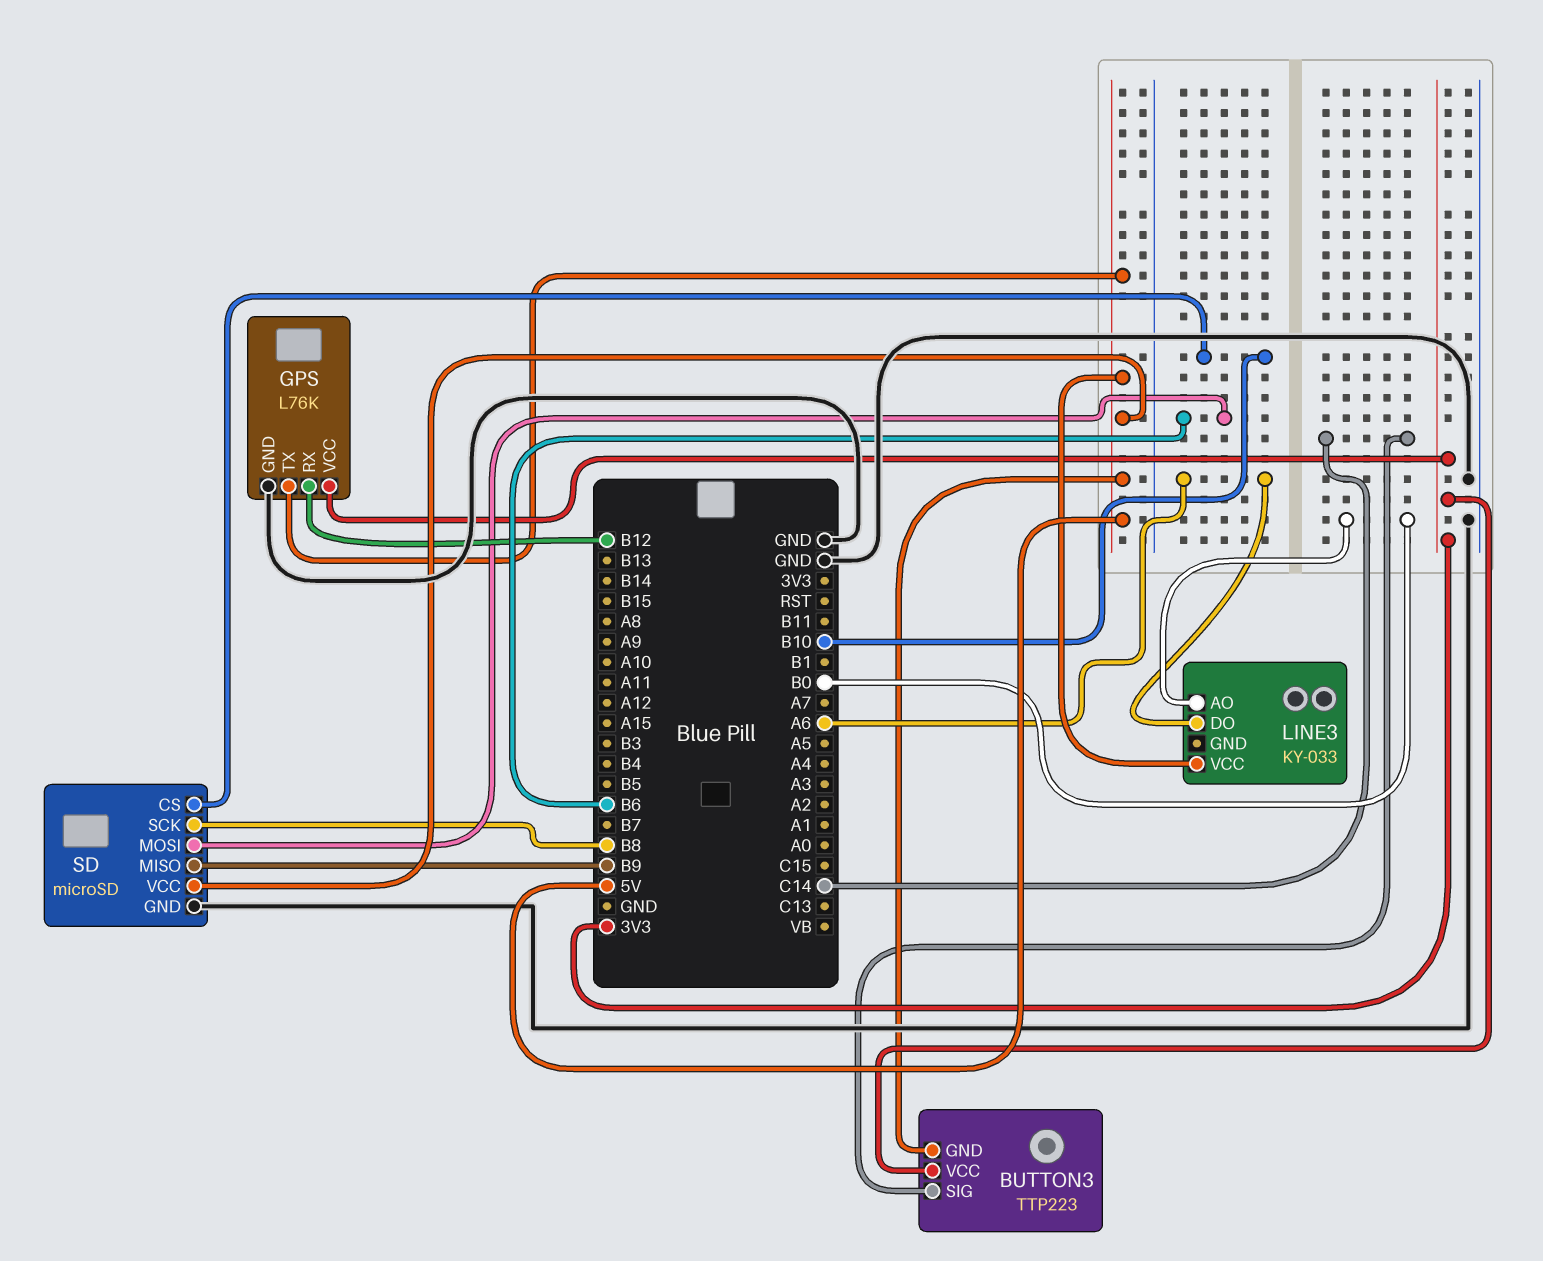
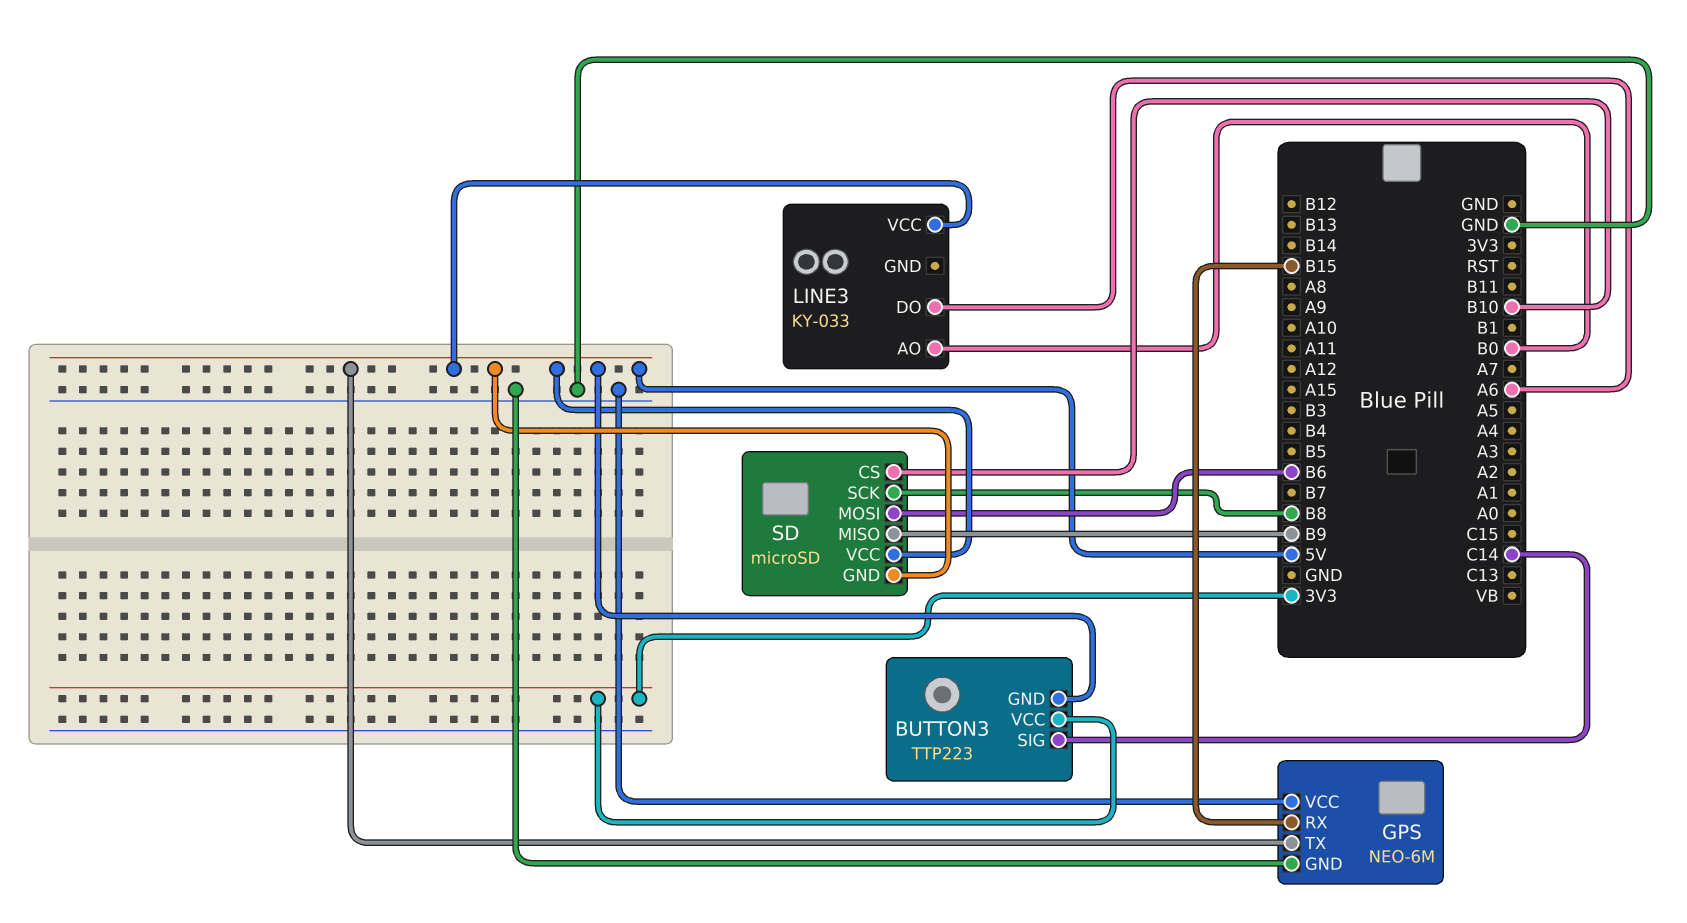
GPS: L76K -> NEO-6M
GPS pin RX: B12 -> B15
GPS pin VCC: 3V3 -> GND
SD pin GND: GND -> 5V

